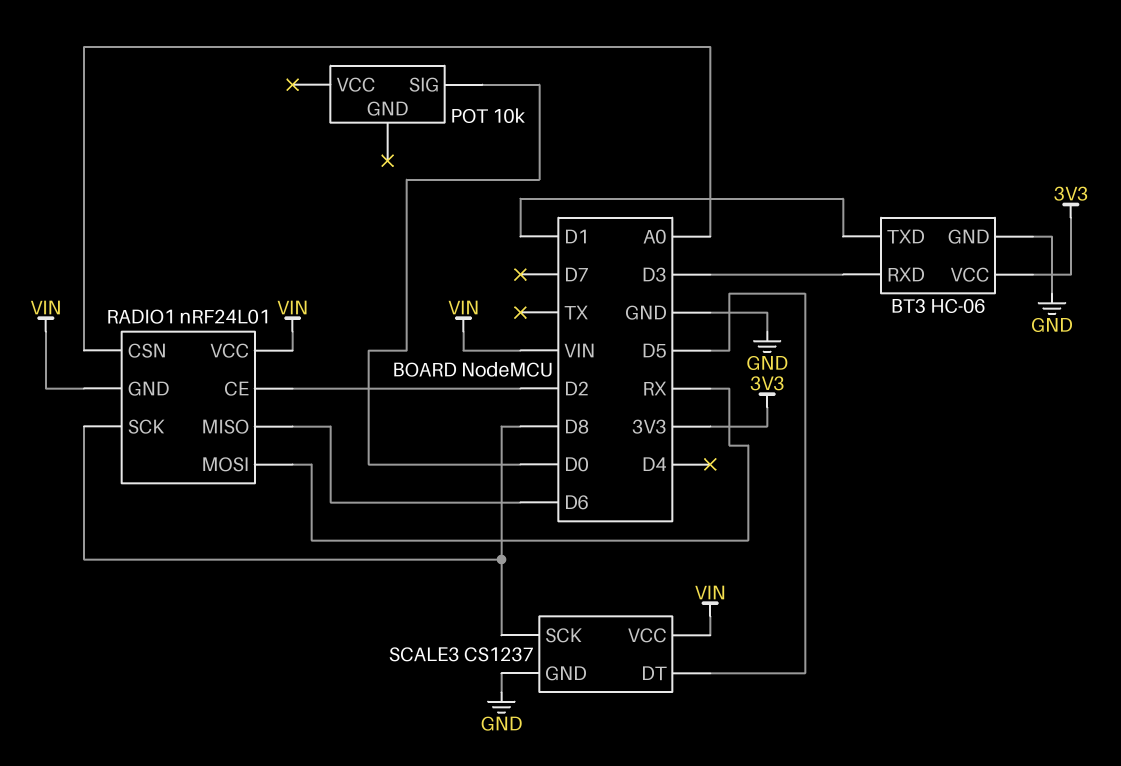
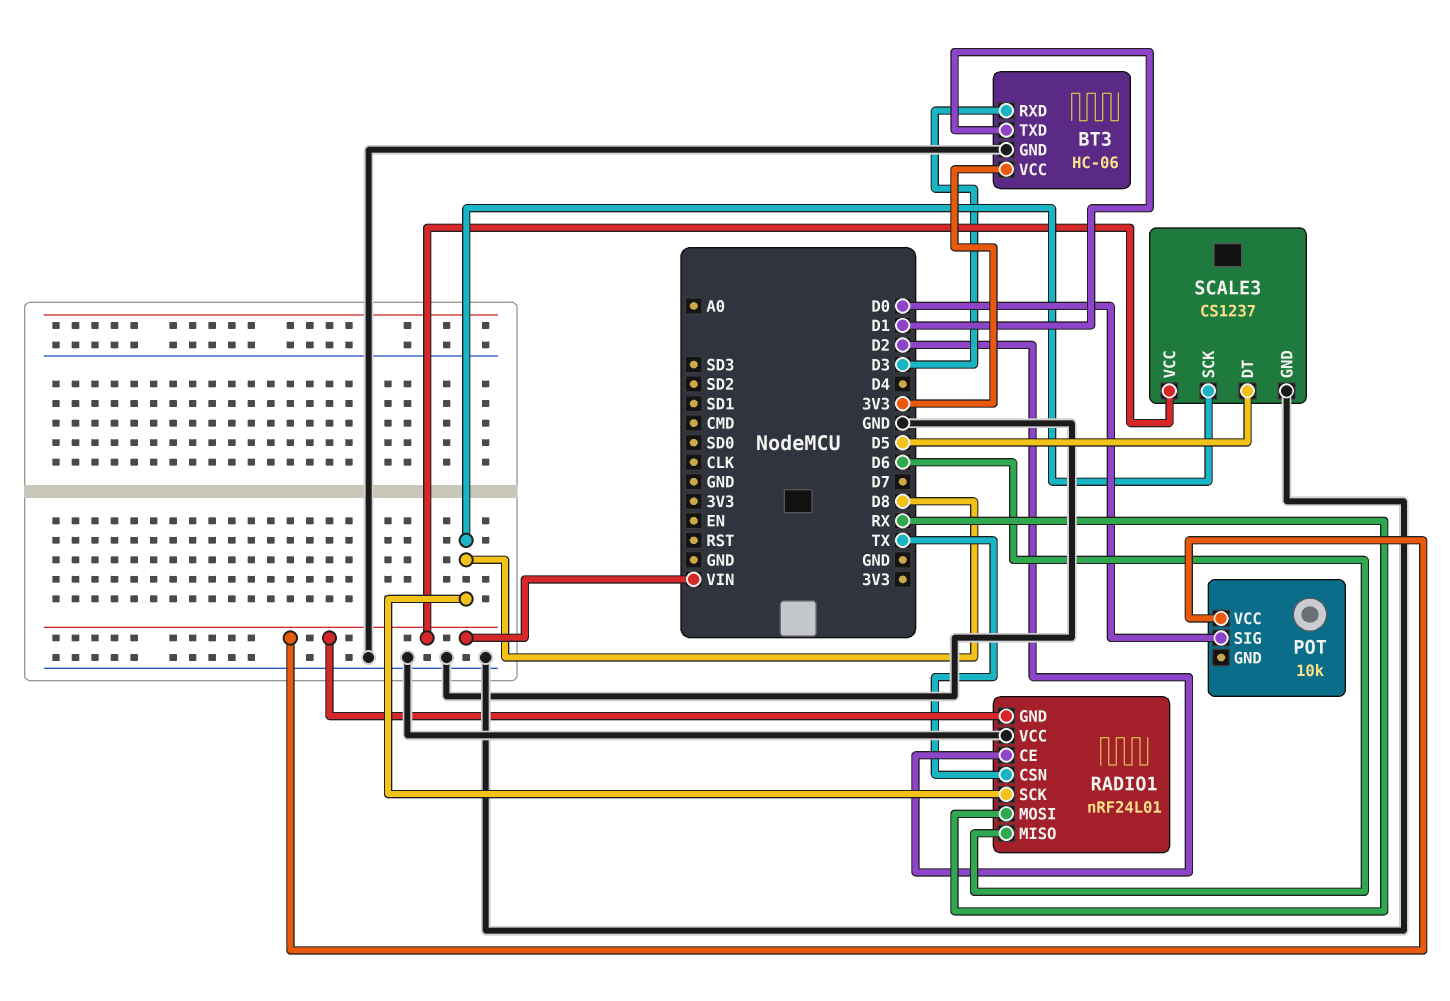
POT pin VCC: none -> VIN
RADIO1 pin CSN: A0 -> TX
RADIO1 pin VCC: VIN -> GND

